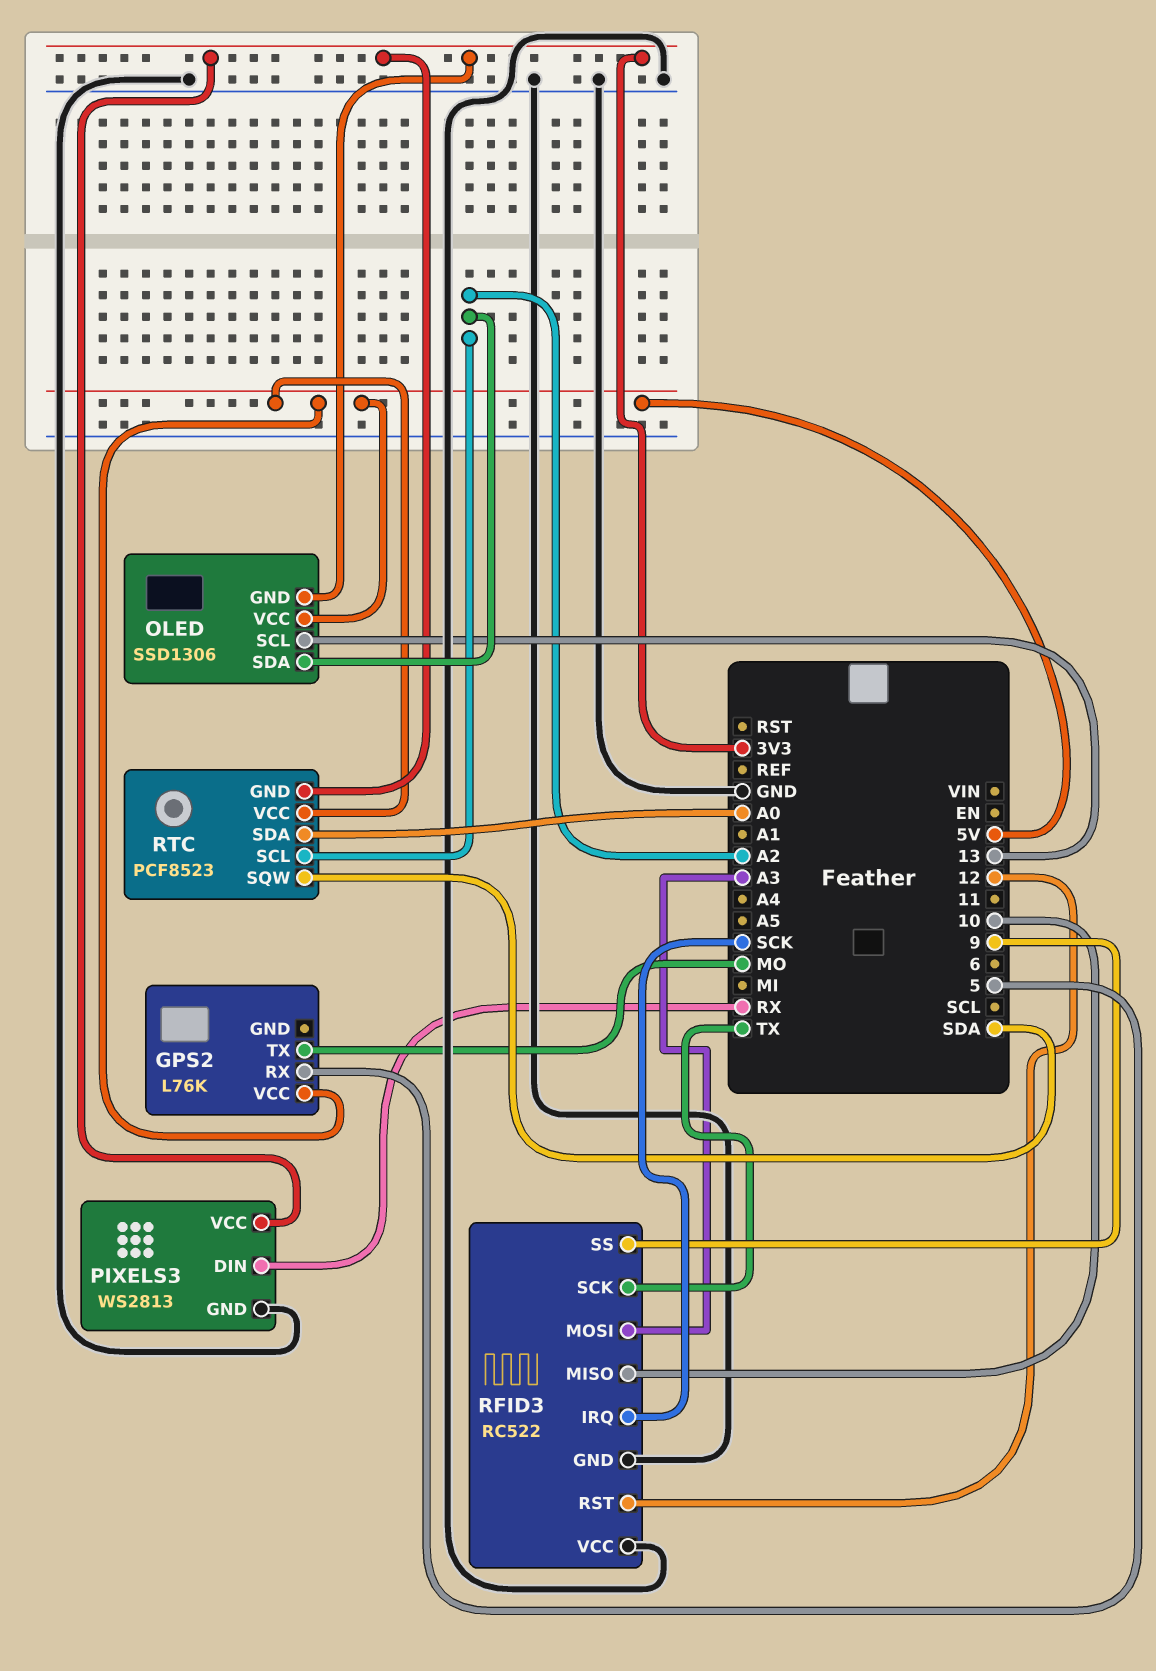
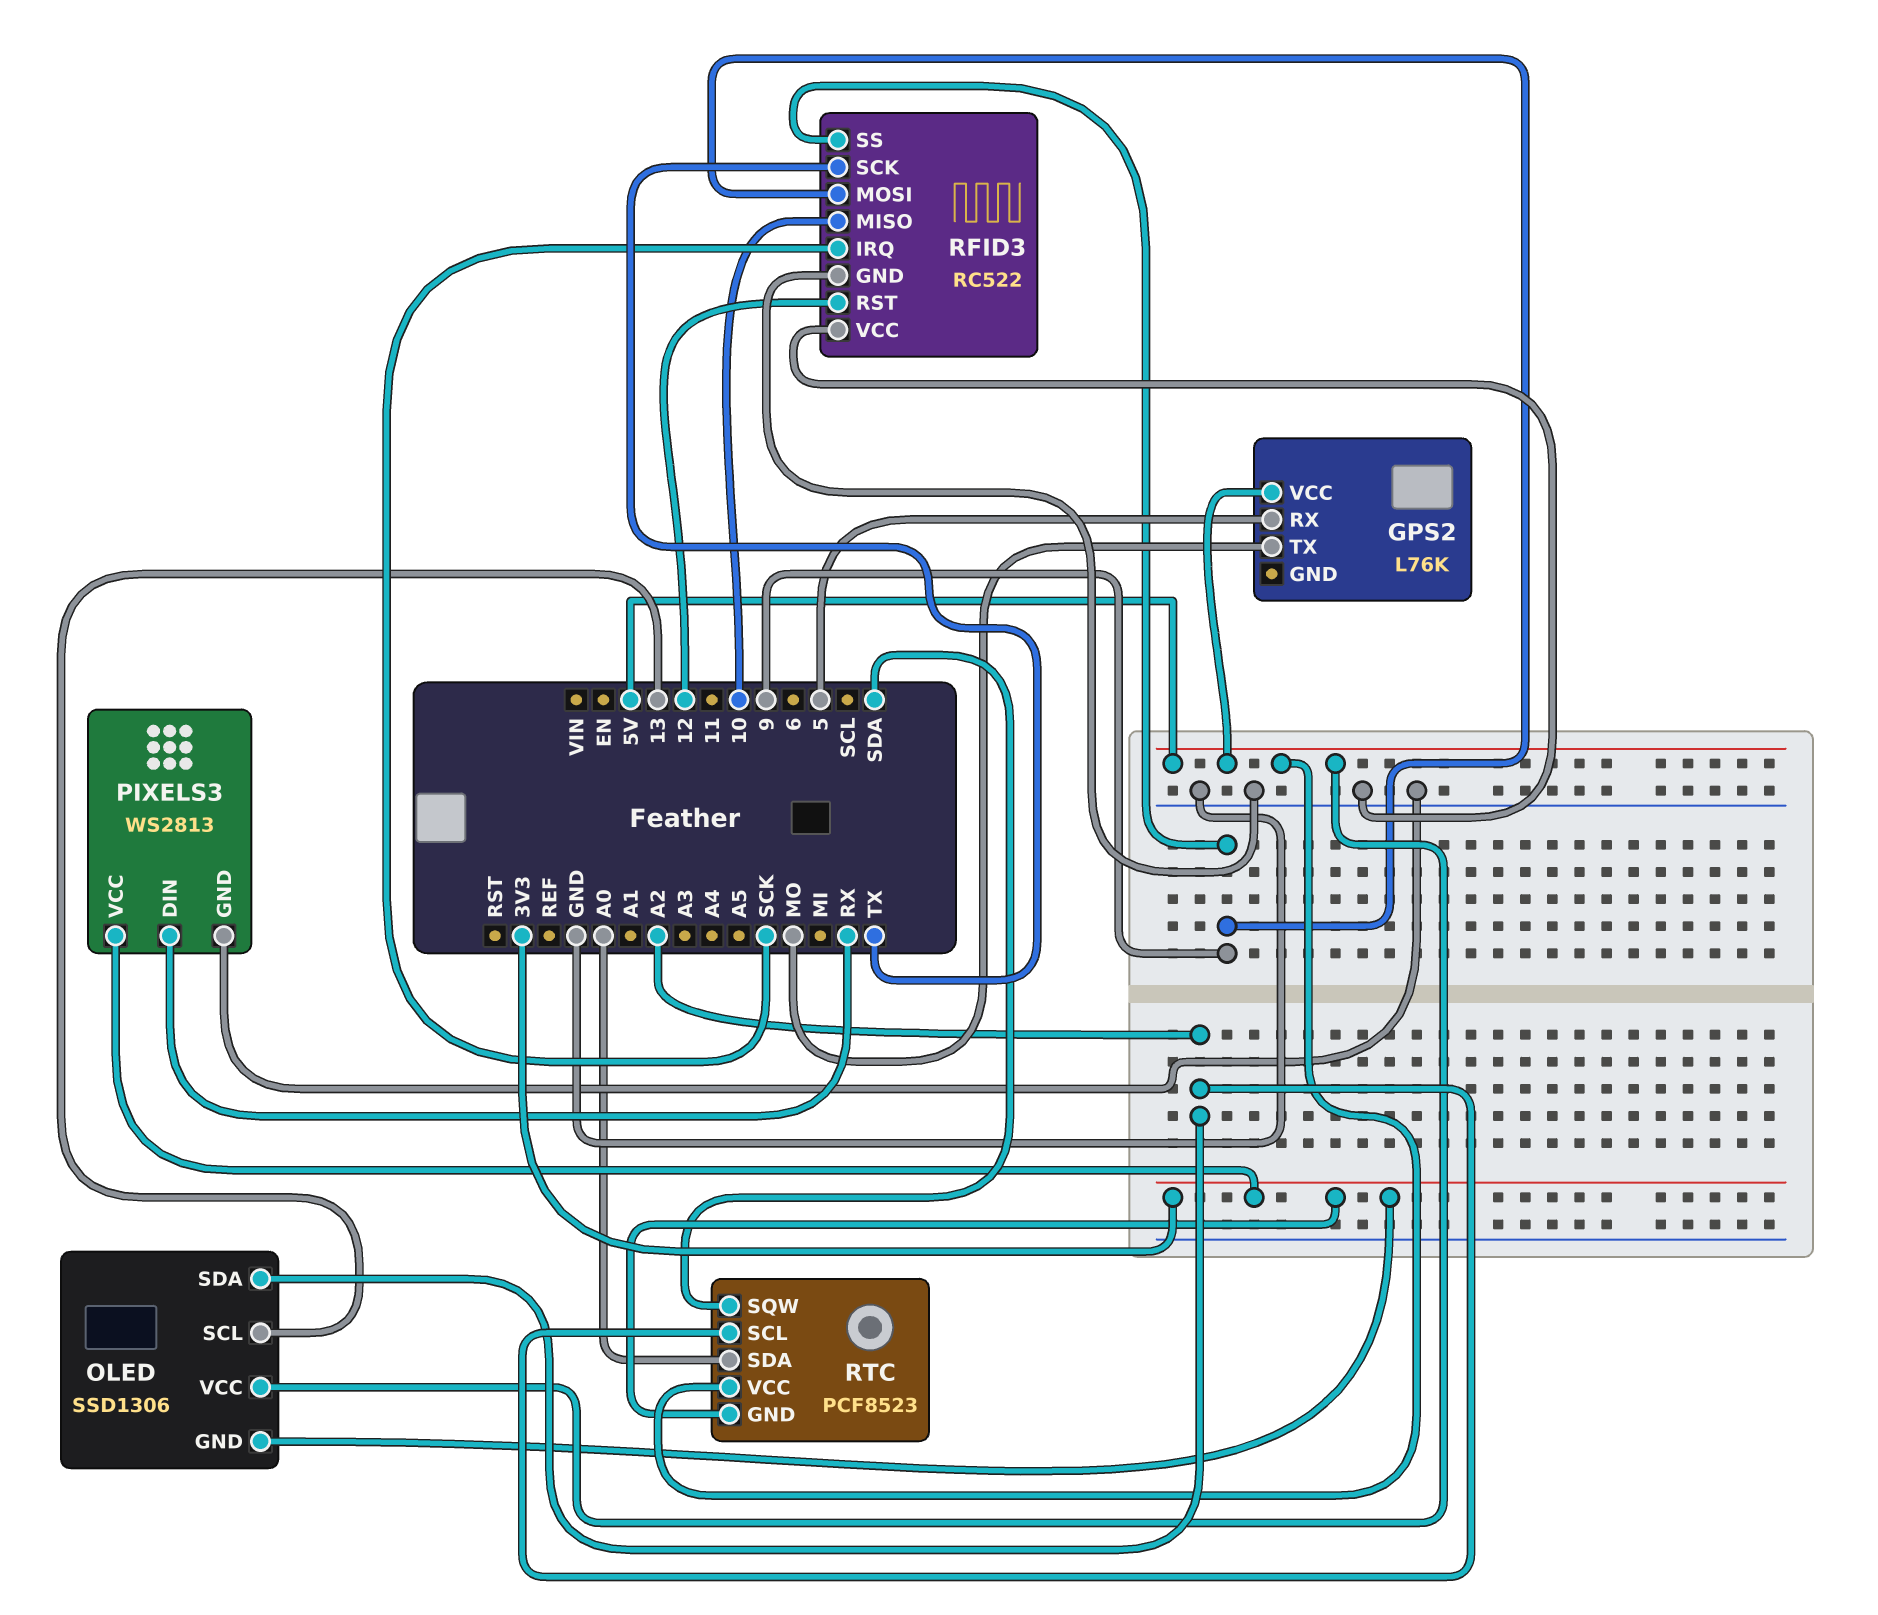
RFID3 pin MOSI: A3 -> 9

